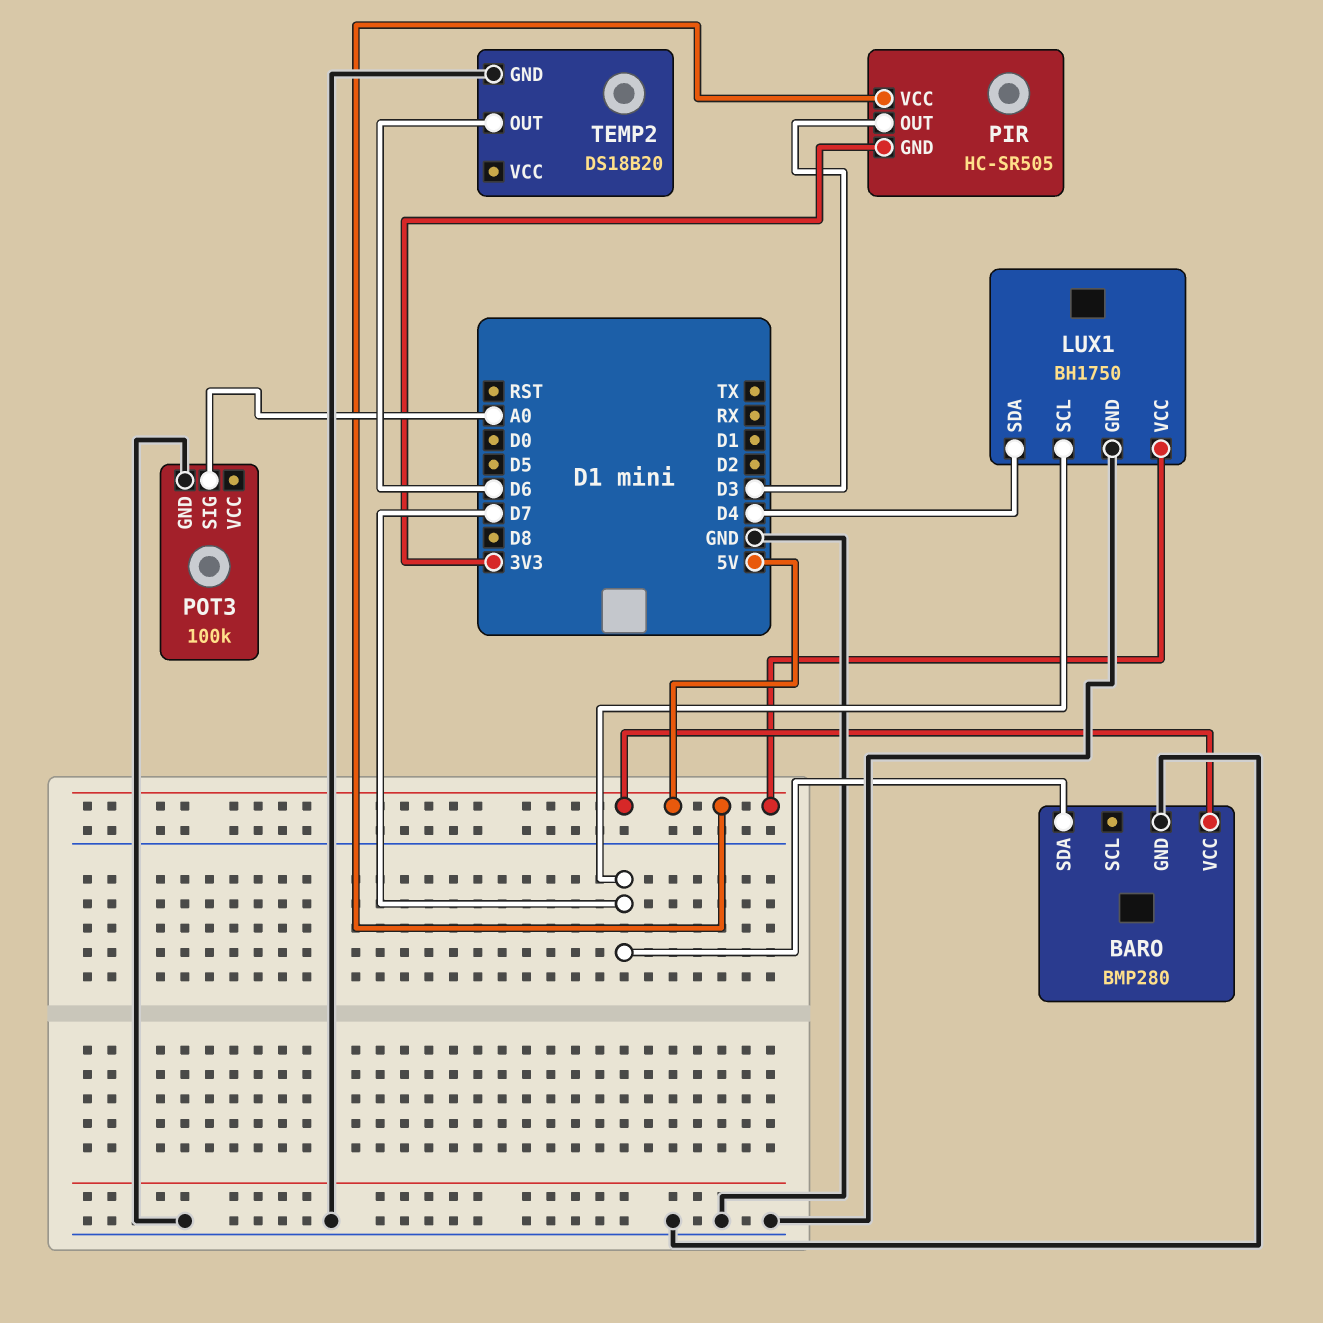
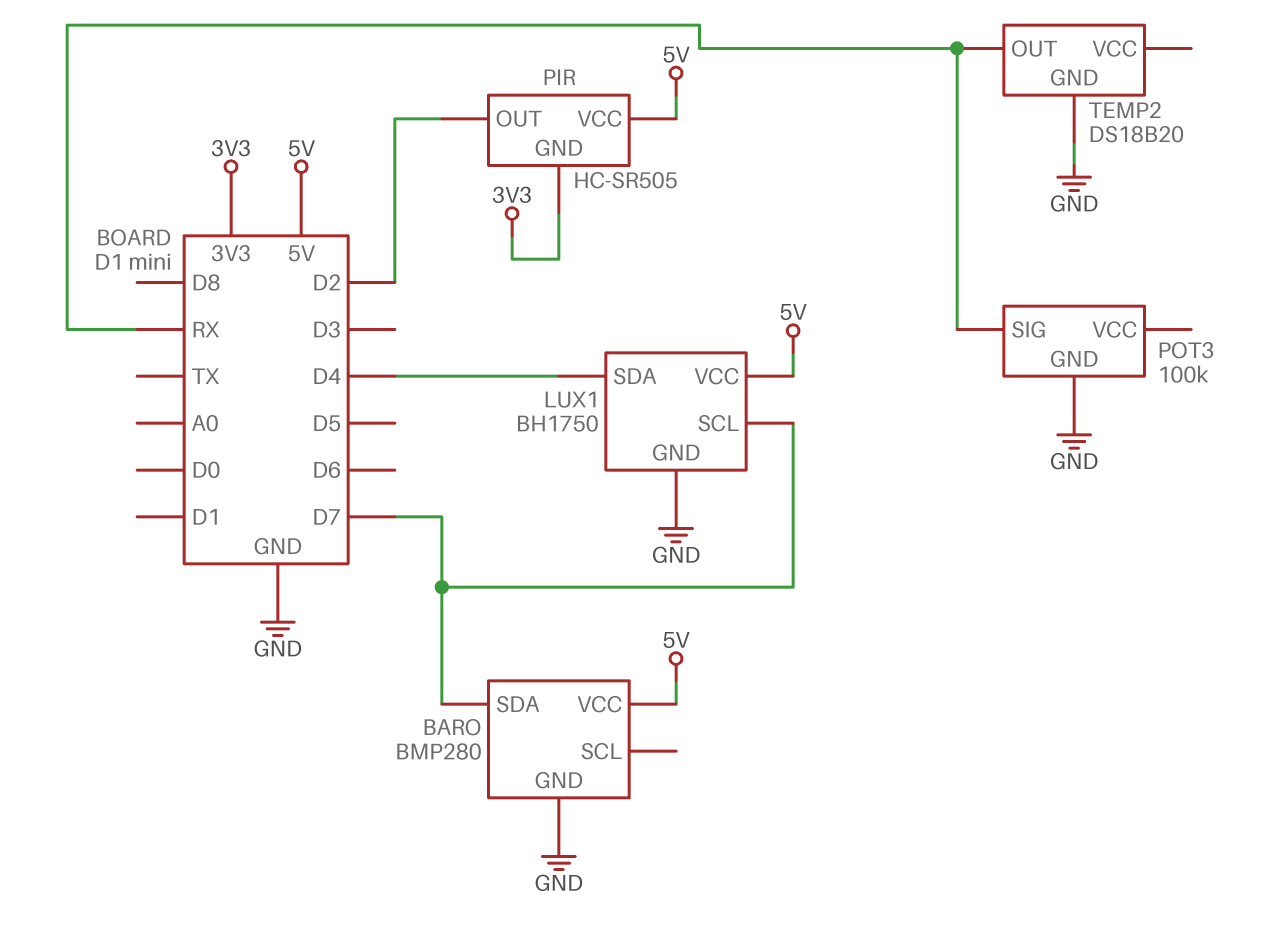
PIR pin OUT: D3 -> D2
POT3 pin SIG: A0 -> RX
TEMP2 pin OUT: D6 -> RX

